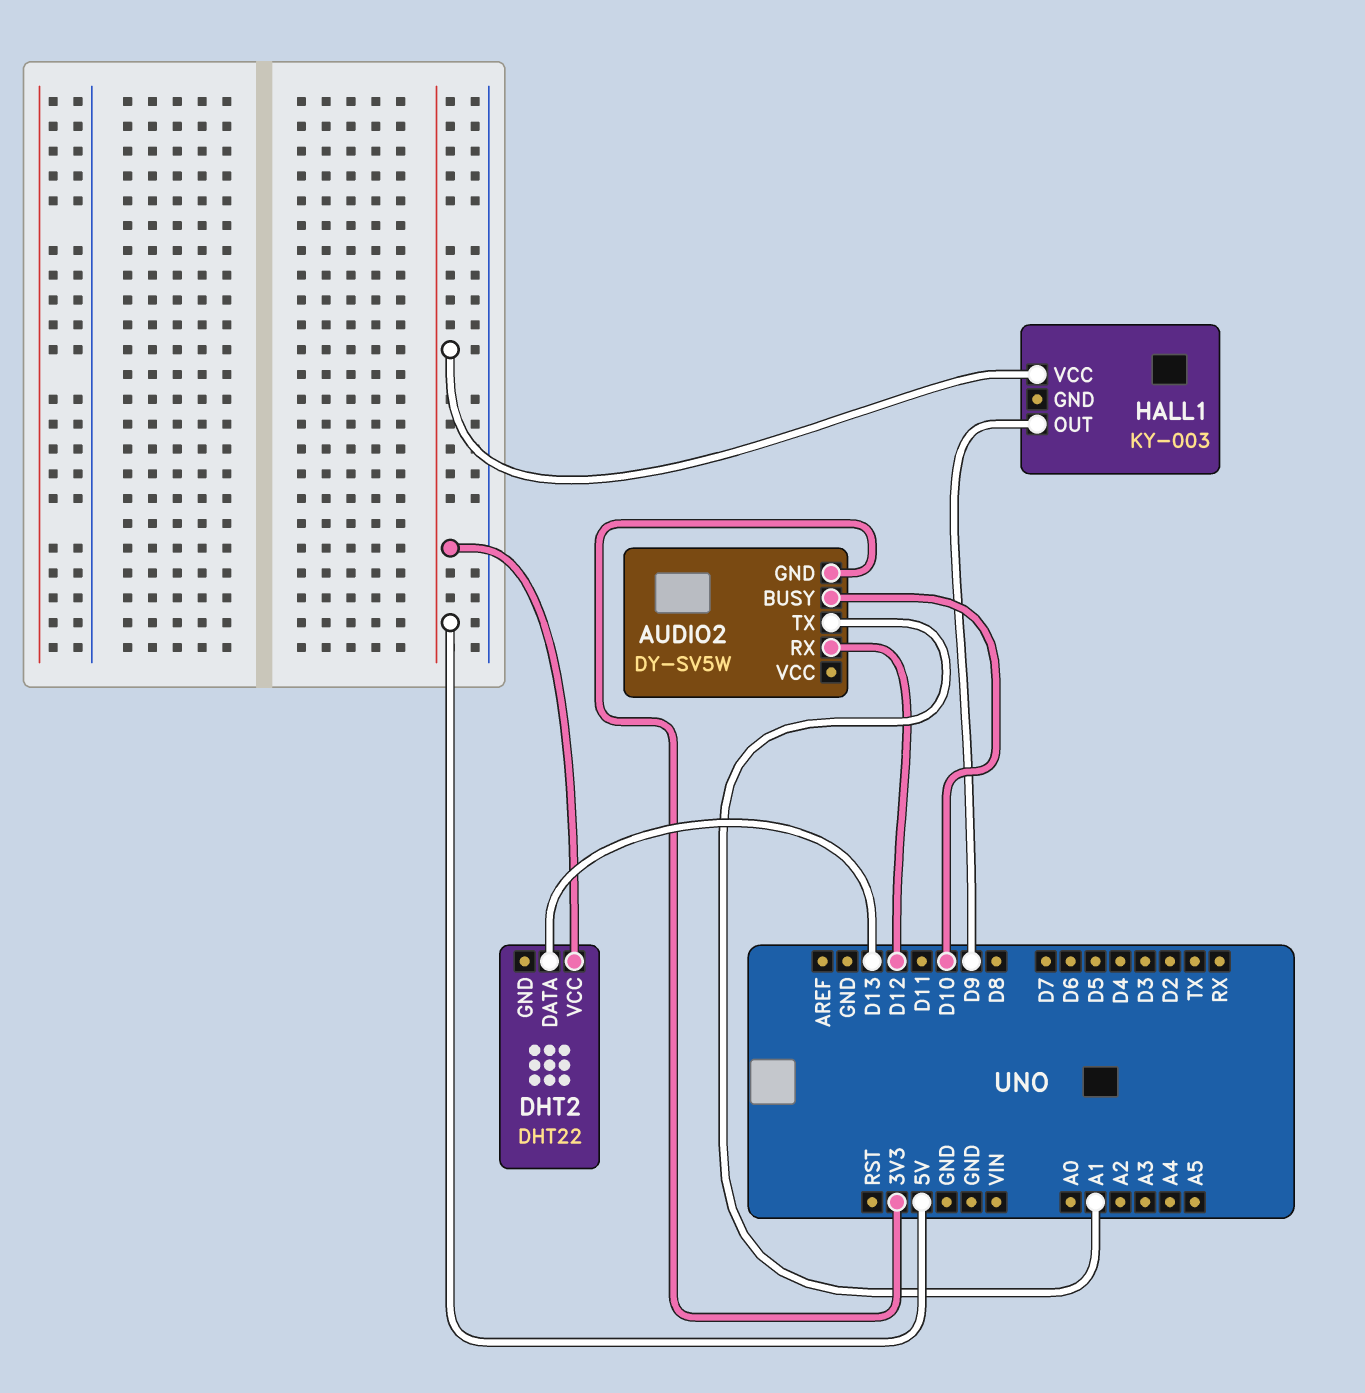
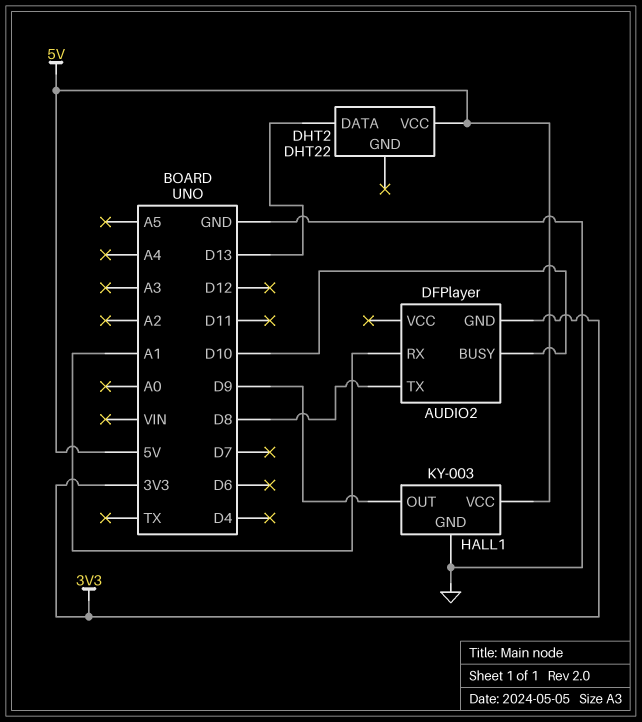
AUDIO2: DY-SV5W -> DFPlayer
AUDIO2 pin RX: D12 -> A1
AUDIO2 pin TX: A1 -> D8
HALL1 pin GND: none -> GND

